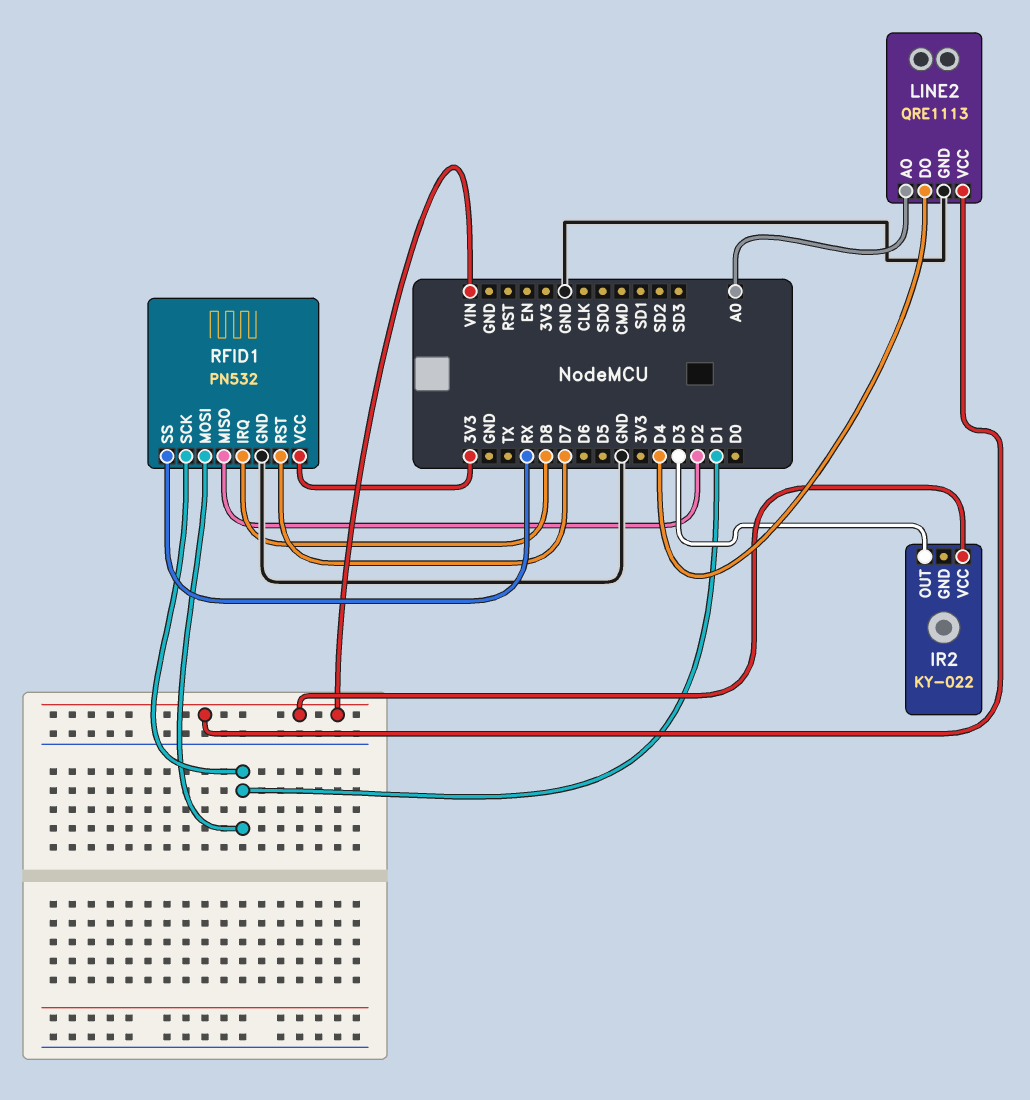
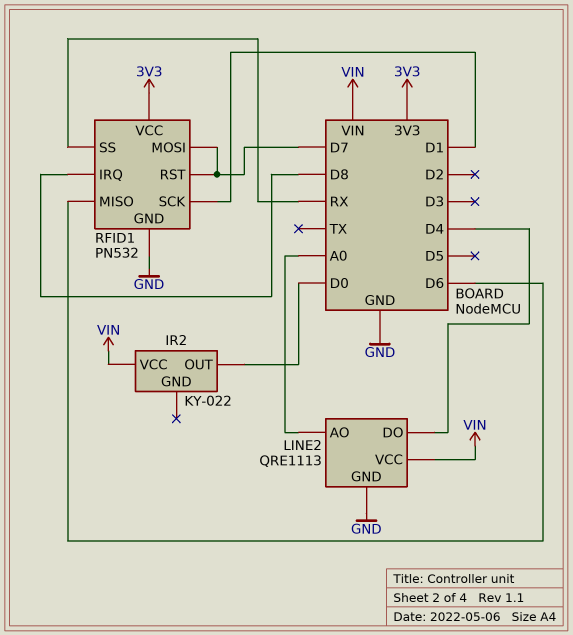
IR2 pin OUT: D3 -> D0
RFID1 pin MISO: D2 -> D6
RFID1 pin MOSI: D1 -> D7

